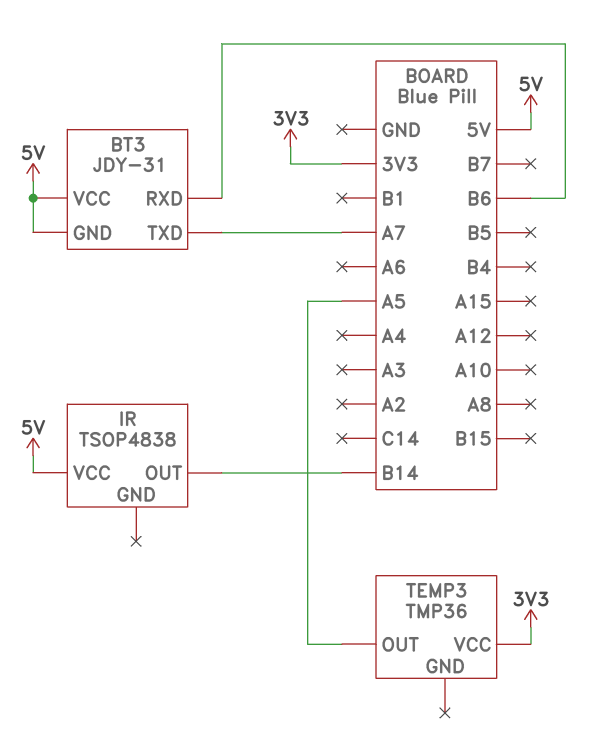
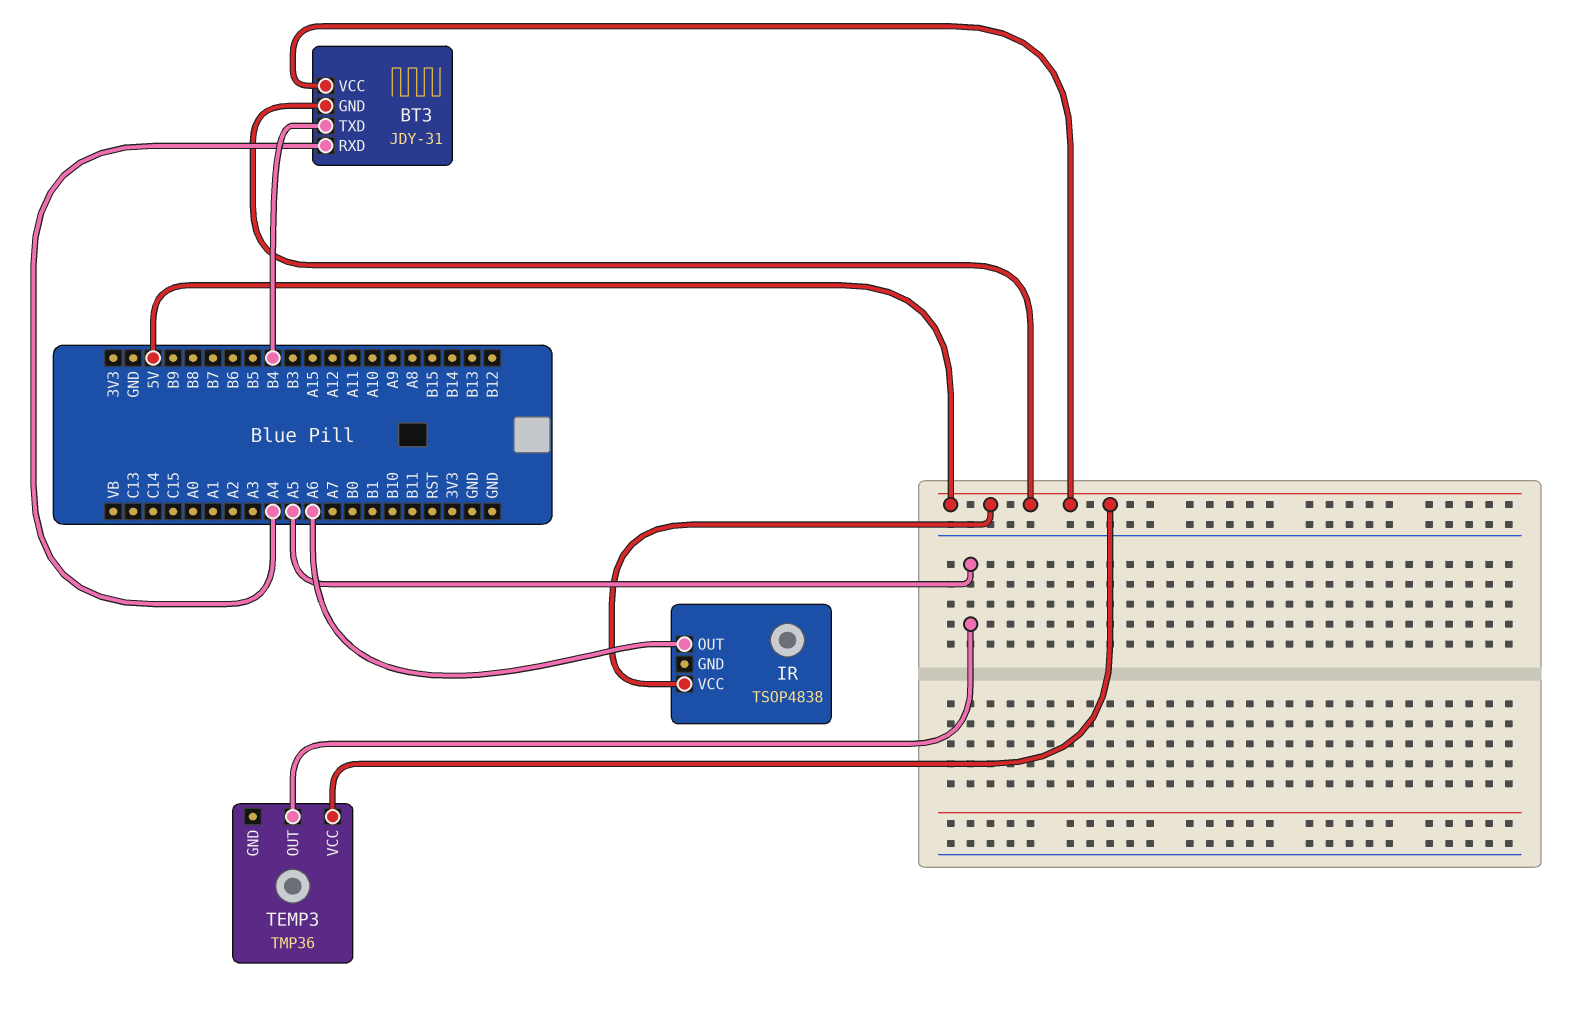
BT3 pin RXD: B6 -> A4
BT3 pin TXD: A7 -> B4
IR pin OUT: B14 -> A6
TEMP3 pin VCC: 3V3 -> 5V

